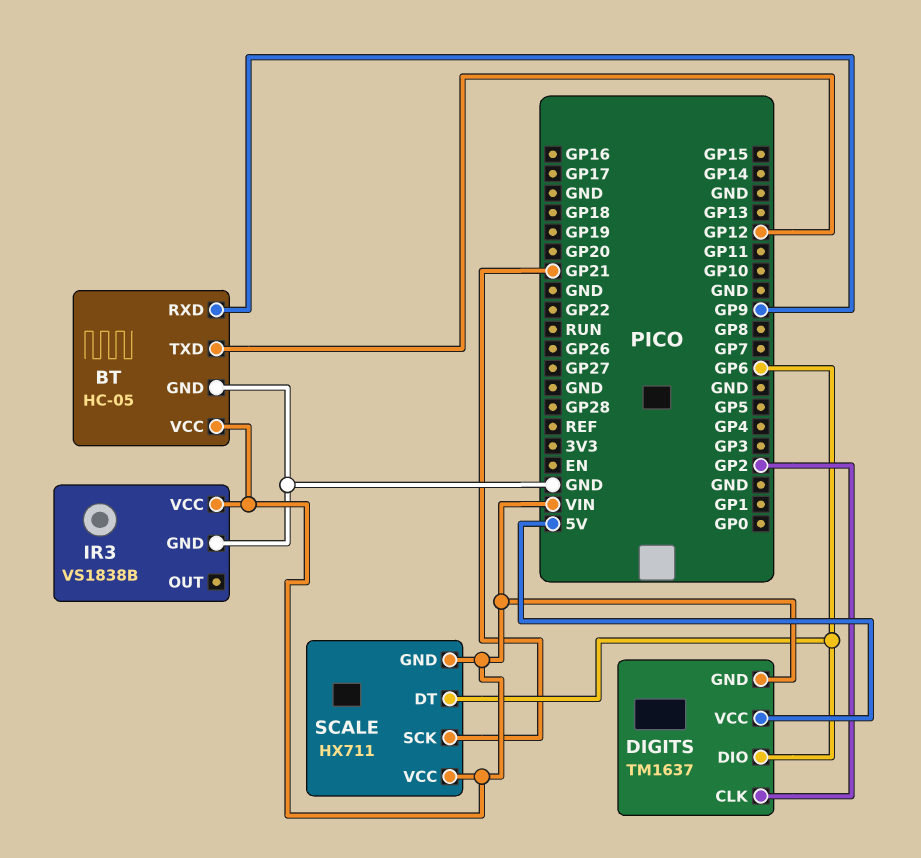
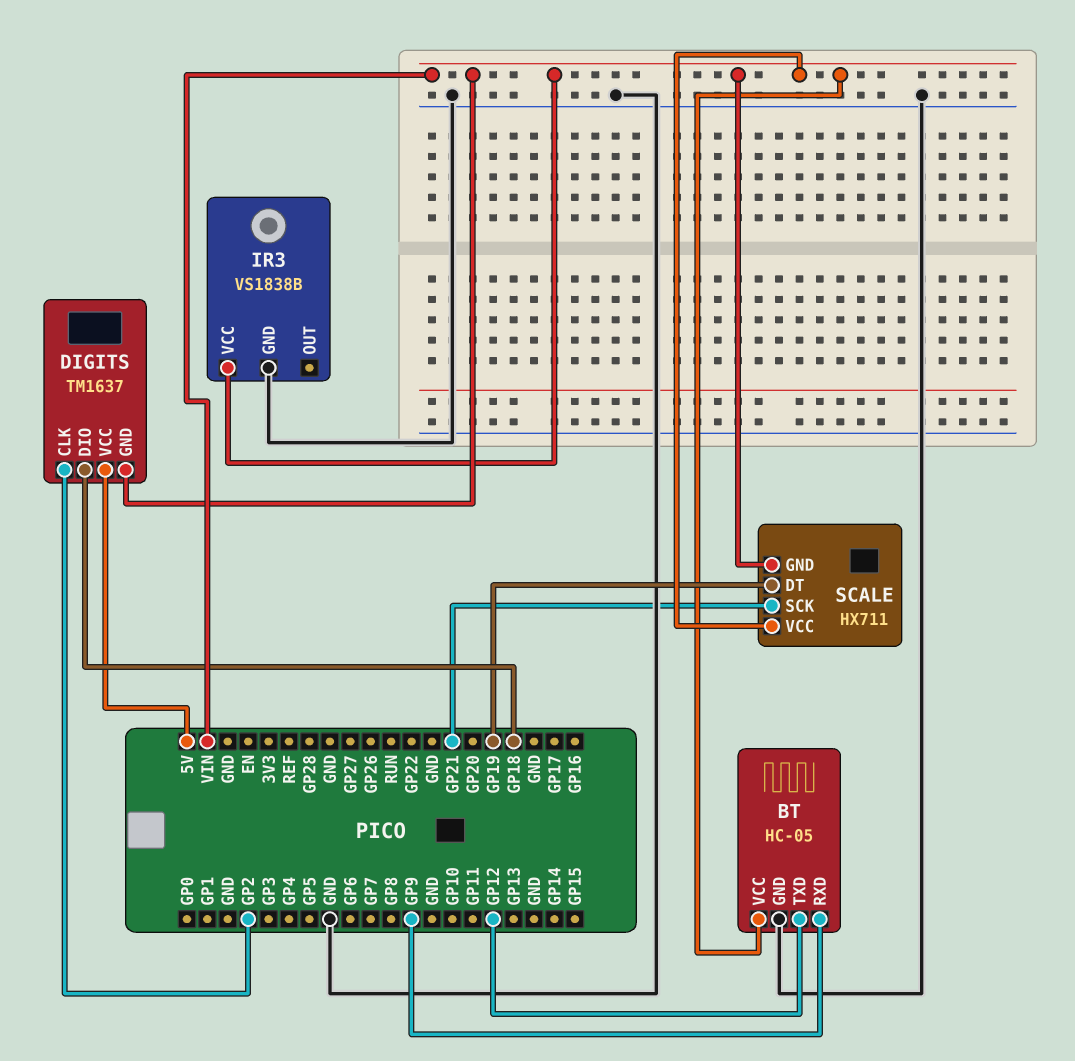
DIGITS pin DIO: GP6 -> GP18
SCALE pin DT: GP6 -> GP19

